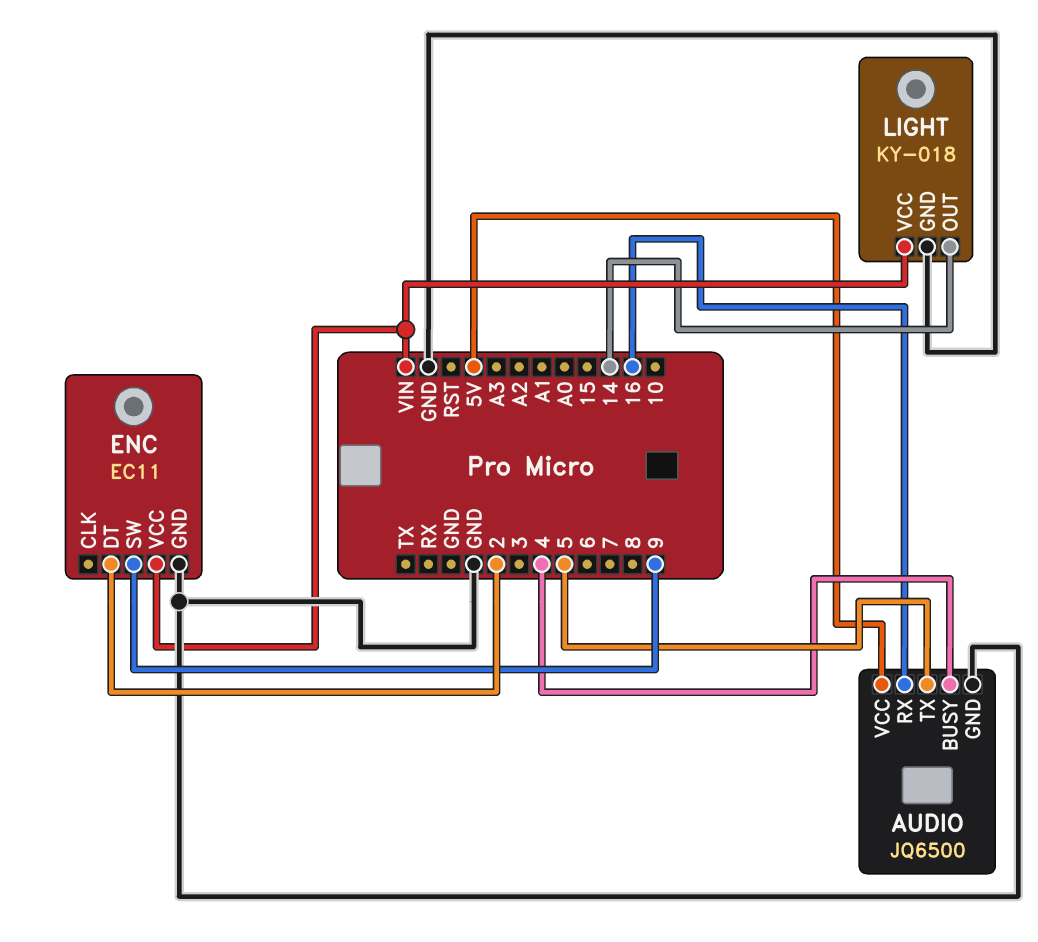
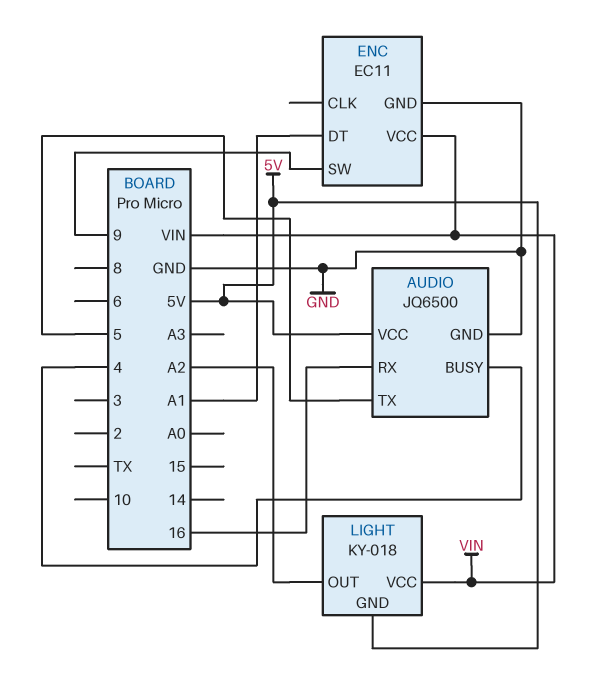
ENC pin DT: 2 -> A1
LIGHT pin GND: GND -> 5V
LIGHT pin OUT: 14 -> A2

